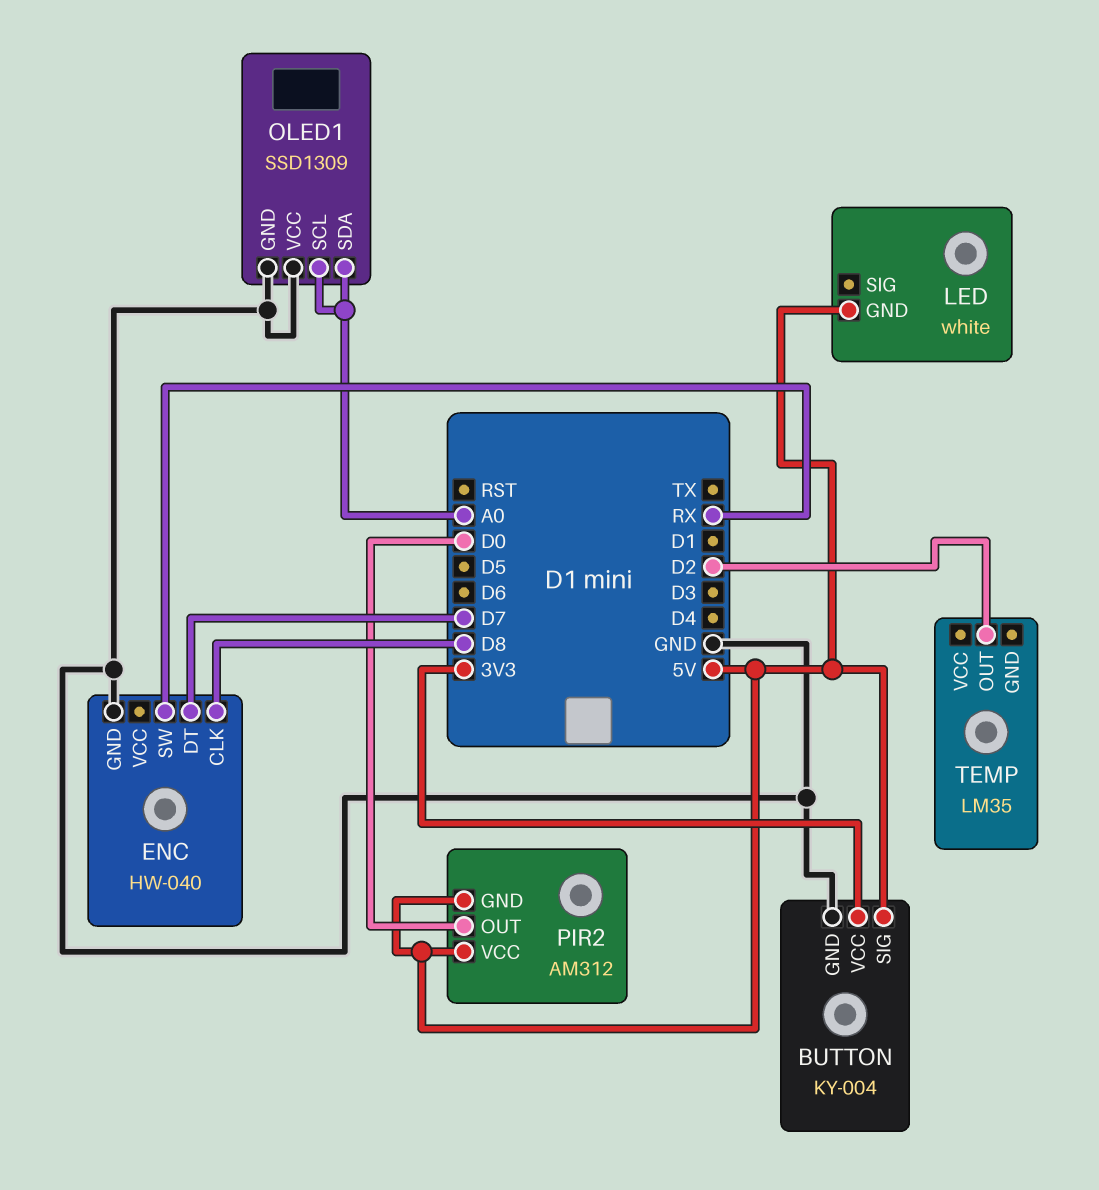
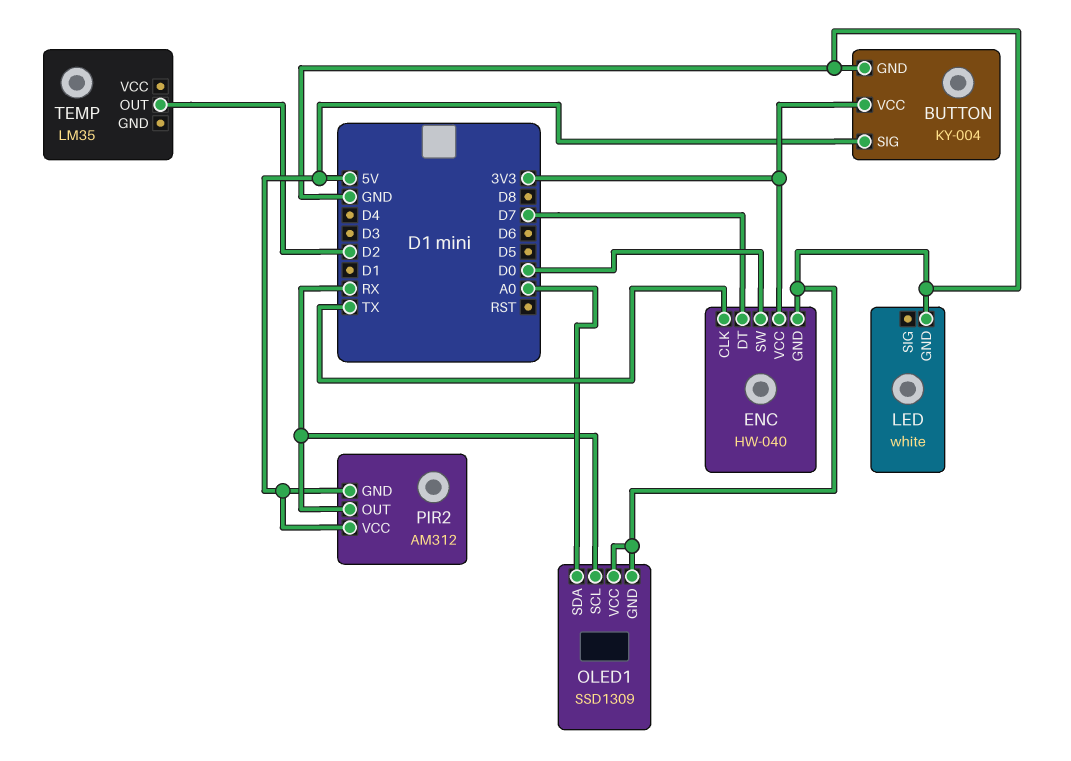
ENC pin CLK: D8 -> TX
ENC pin SW: RX -> D0
ENC pin VCC: none -> 3V3
LED pin GND: 5V -> GND
OLED1 pin SCL: A0 -> RX
PIR2 pin OUT: D0 -> RX

